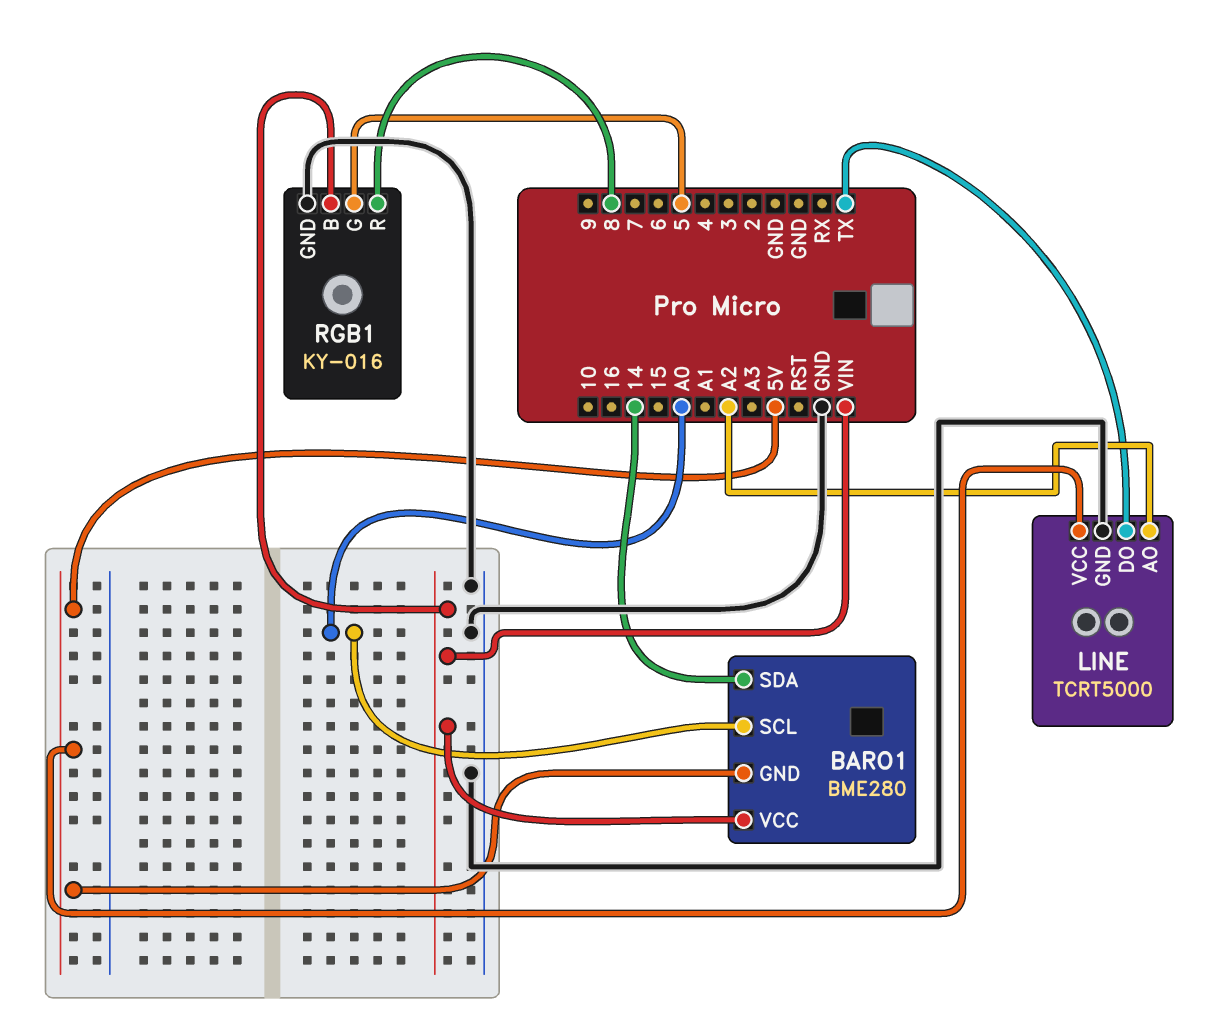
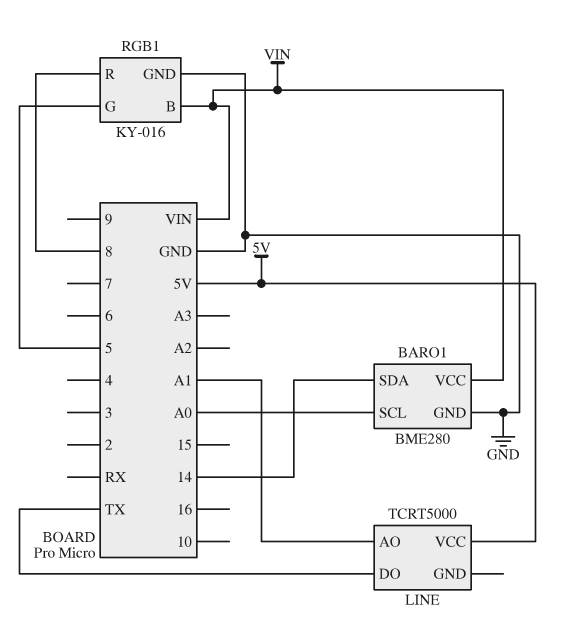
BARO1 pin GND: 5V -> GND
LINE pin AO: A2 -> A1
LINE pin GND: GND -> none

